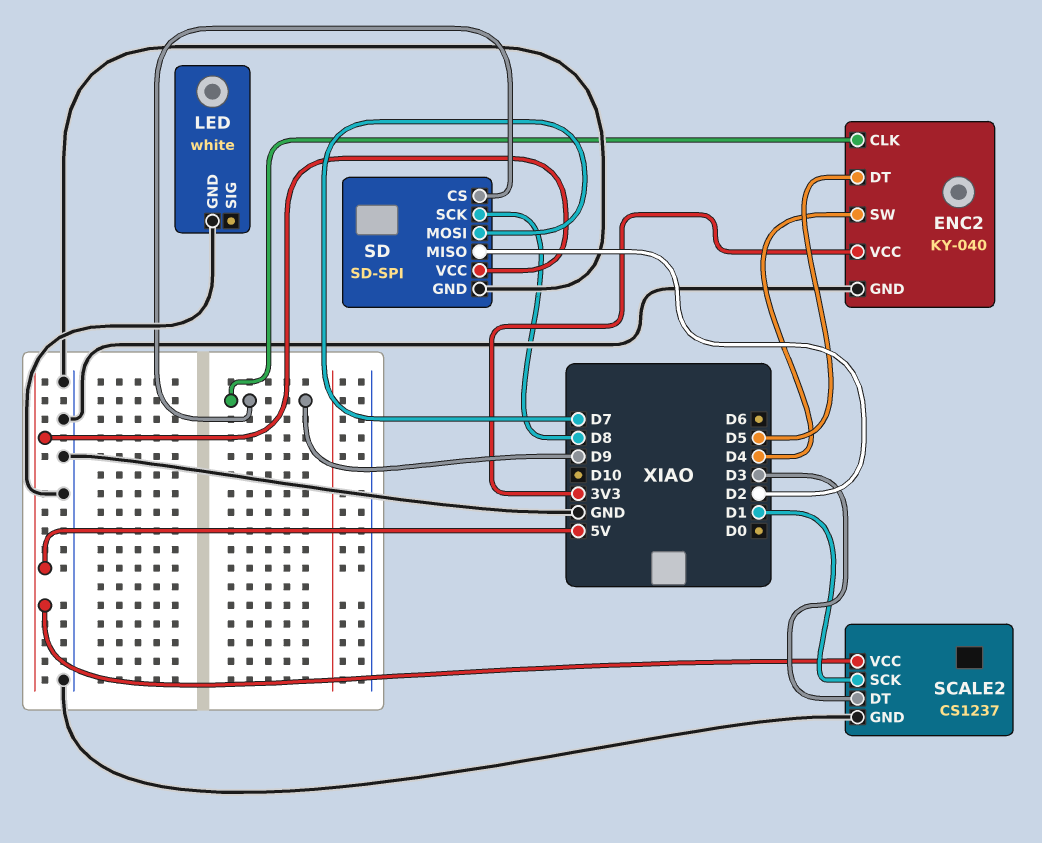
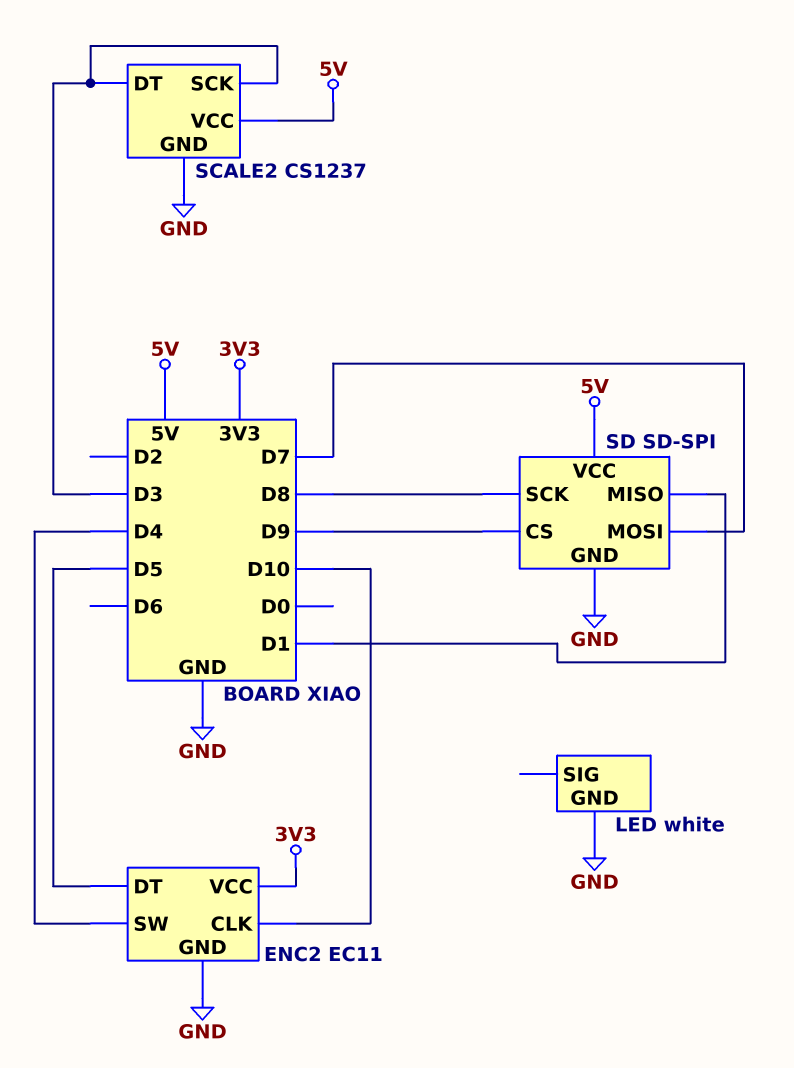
ENC2: KY-040 -> EC11
ENC2 pin CLK: D9 -> D10
SCALE2 pin SCK: D1 -> D3
SD pin MISO: D2 -> D1

